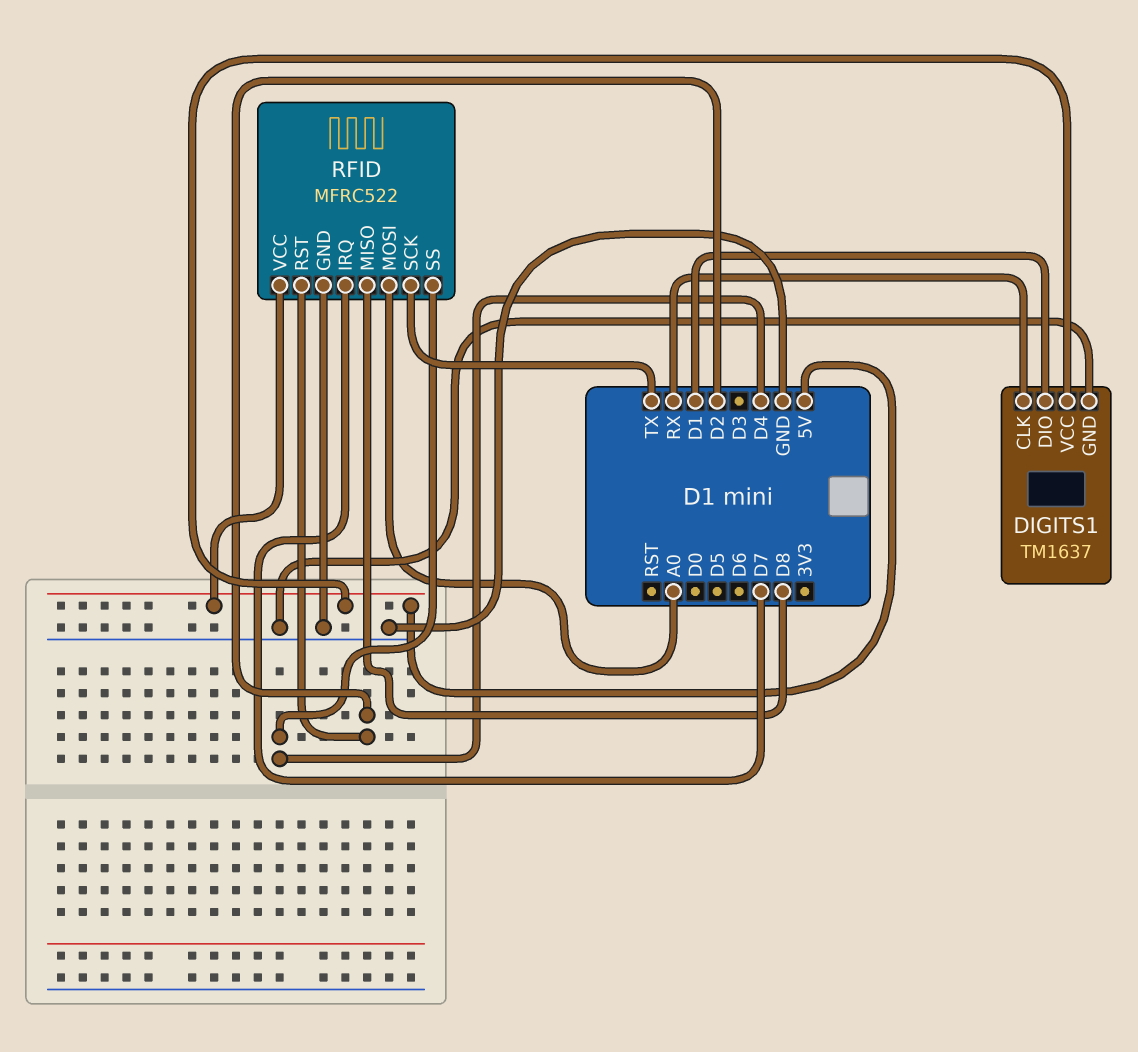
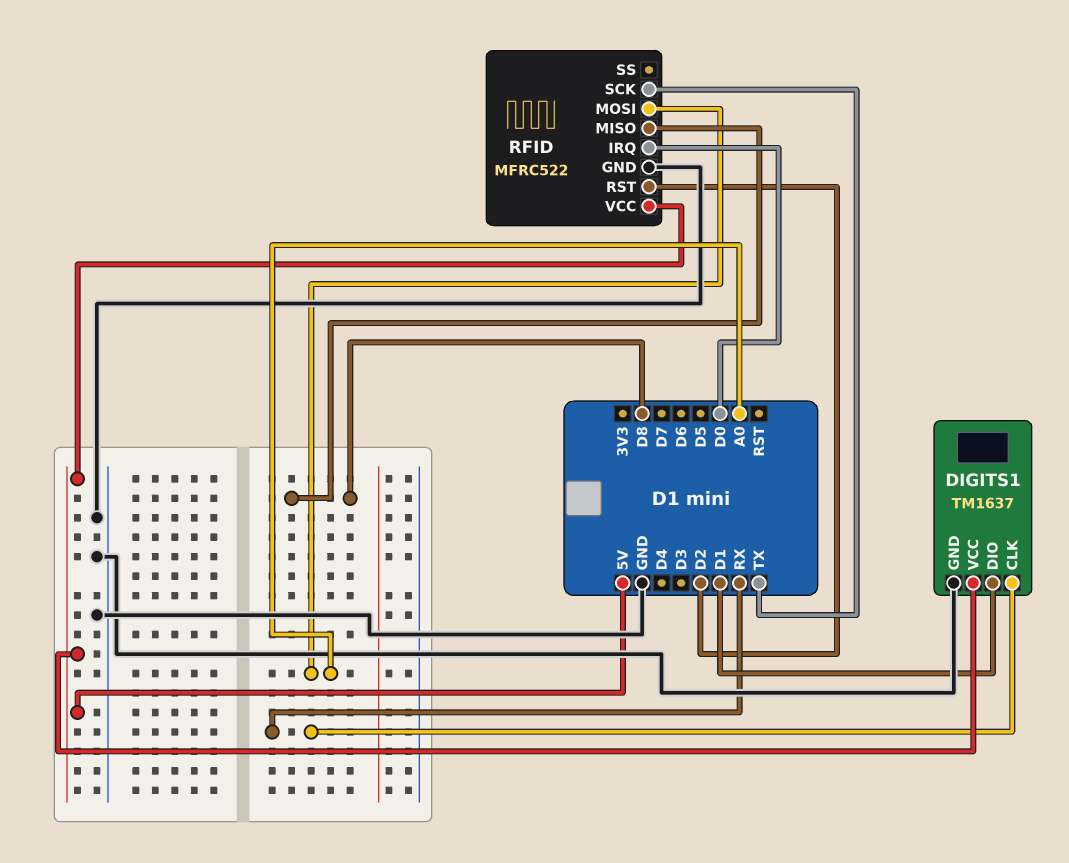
RFID pin IRQ: D7 -> D0
RFID pin SS: D4 -> none

